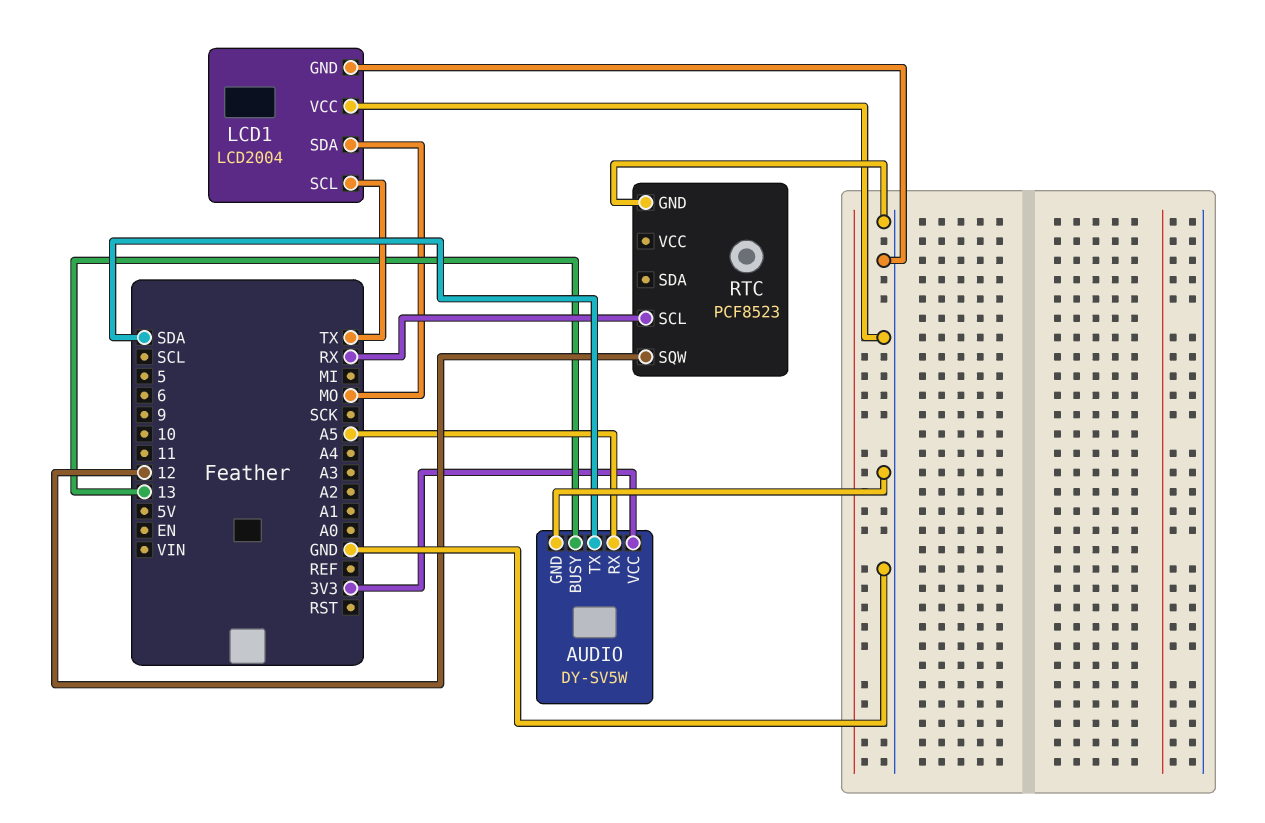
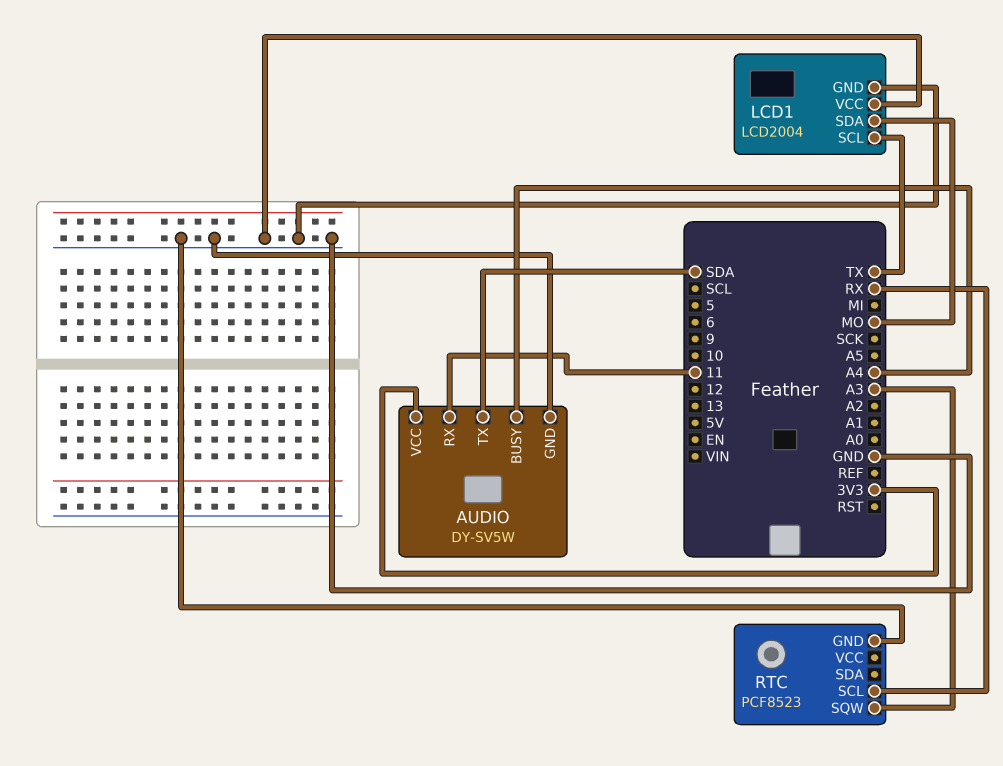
AUDIO pin BUSY: 13 -> A4
AUDIO pin RX: A5 -> 11
RTC pin SQW: 12 -> A3

